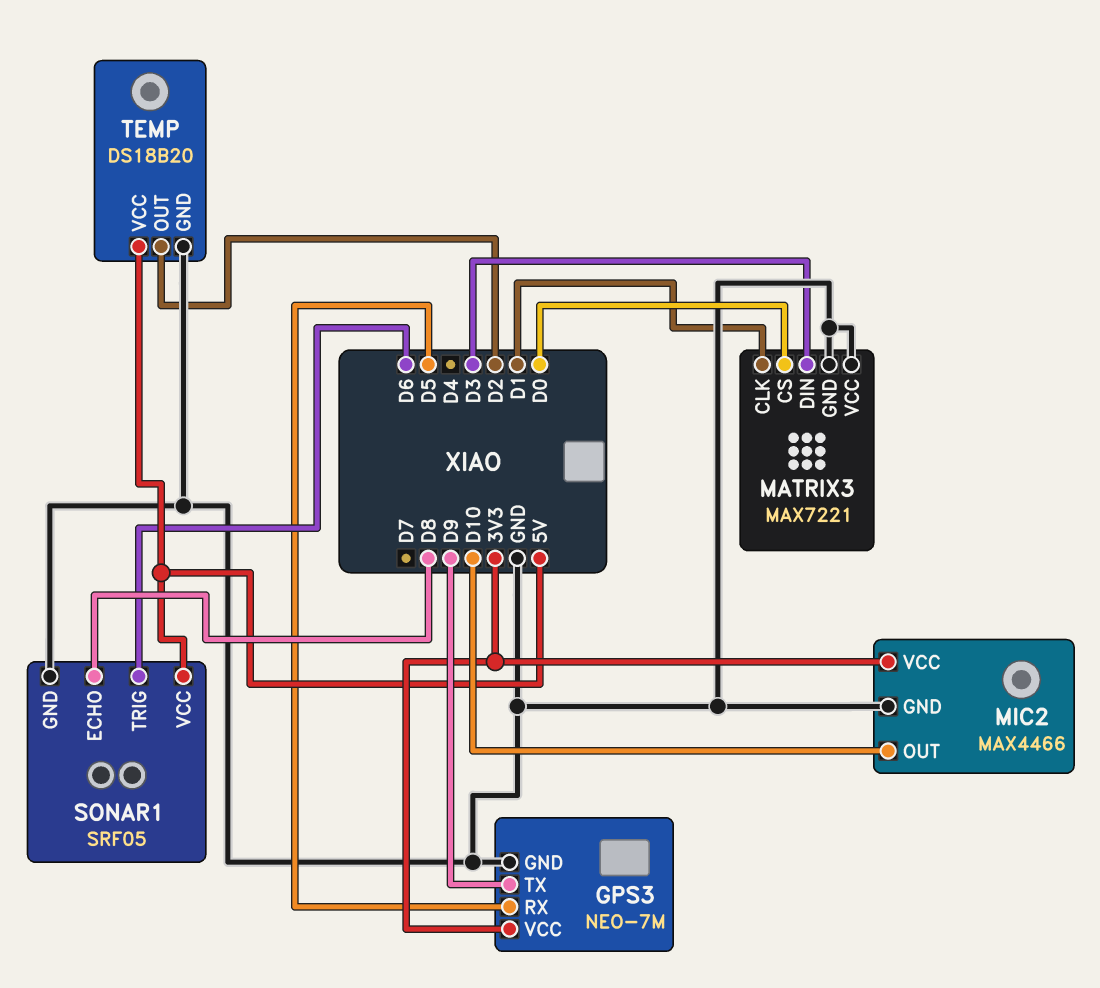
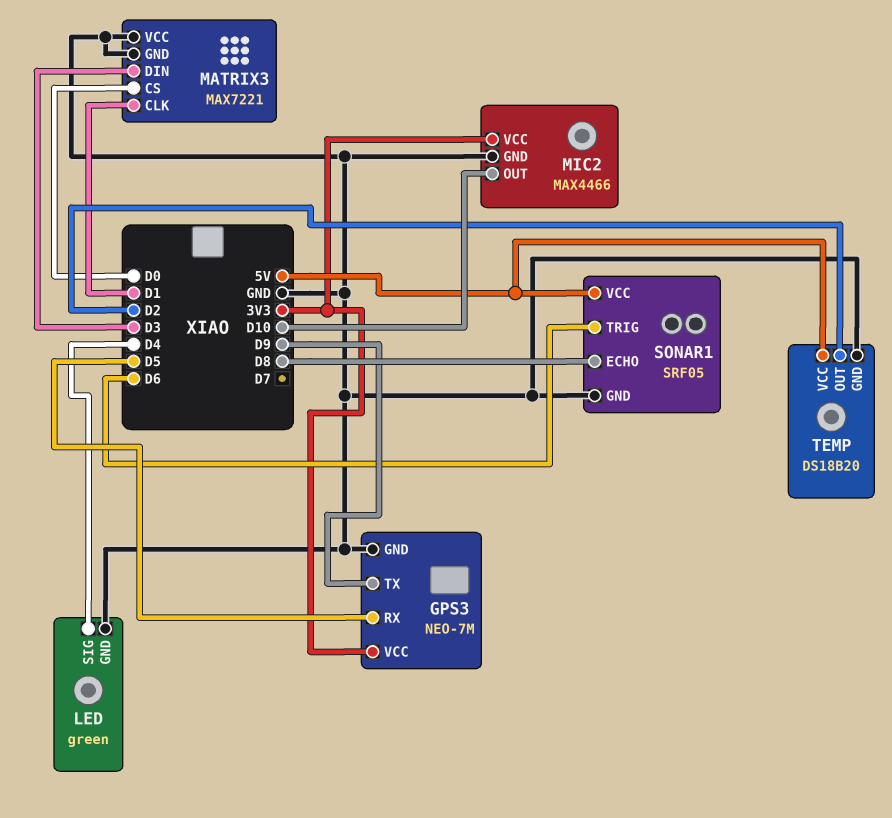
LED: none -> green
LED pin GND: none -> GND
LED pin SIG: none -> D4

